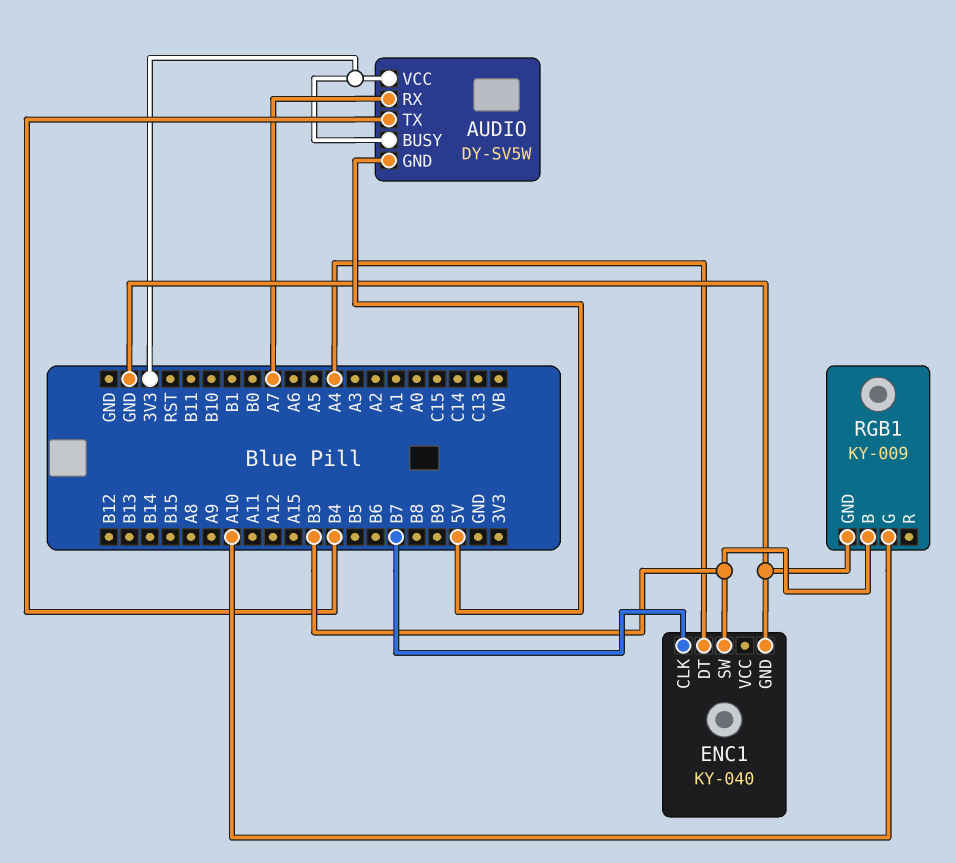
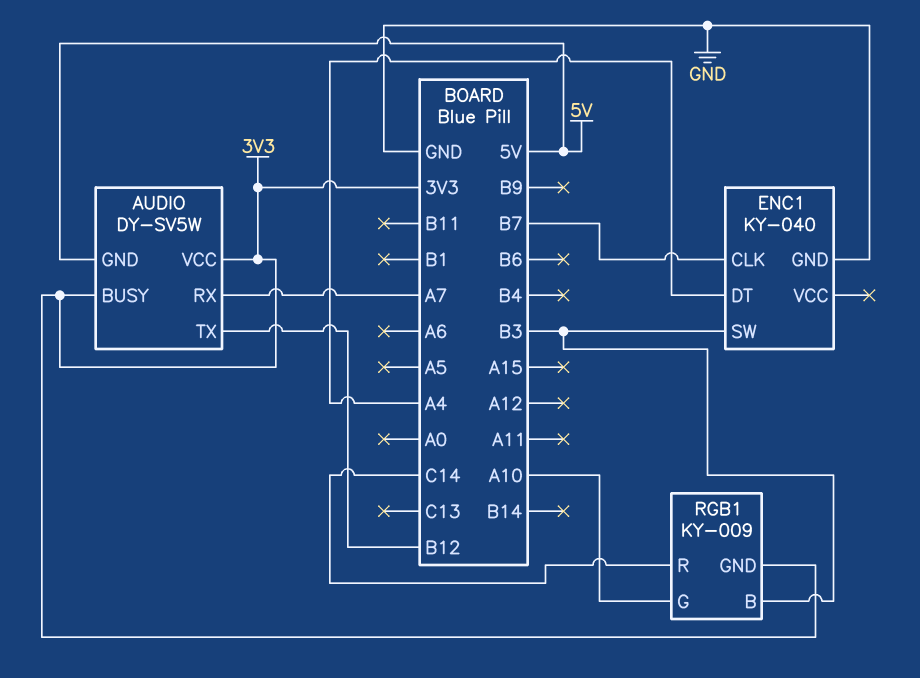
AUDIO pin TX: B4 -> B12
RGB1 pin GND: GND -> 3V3
RGB1 pin R: none -> C14

